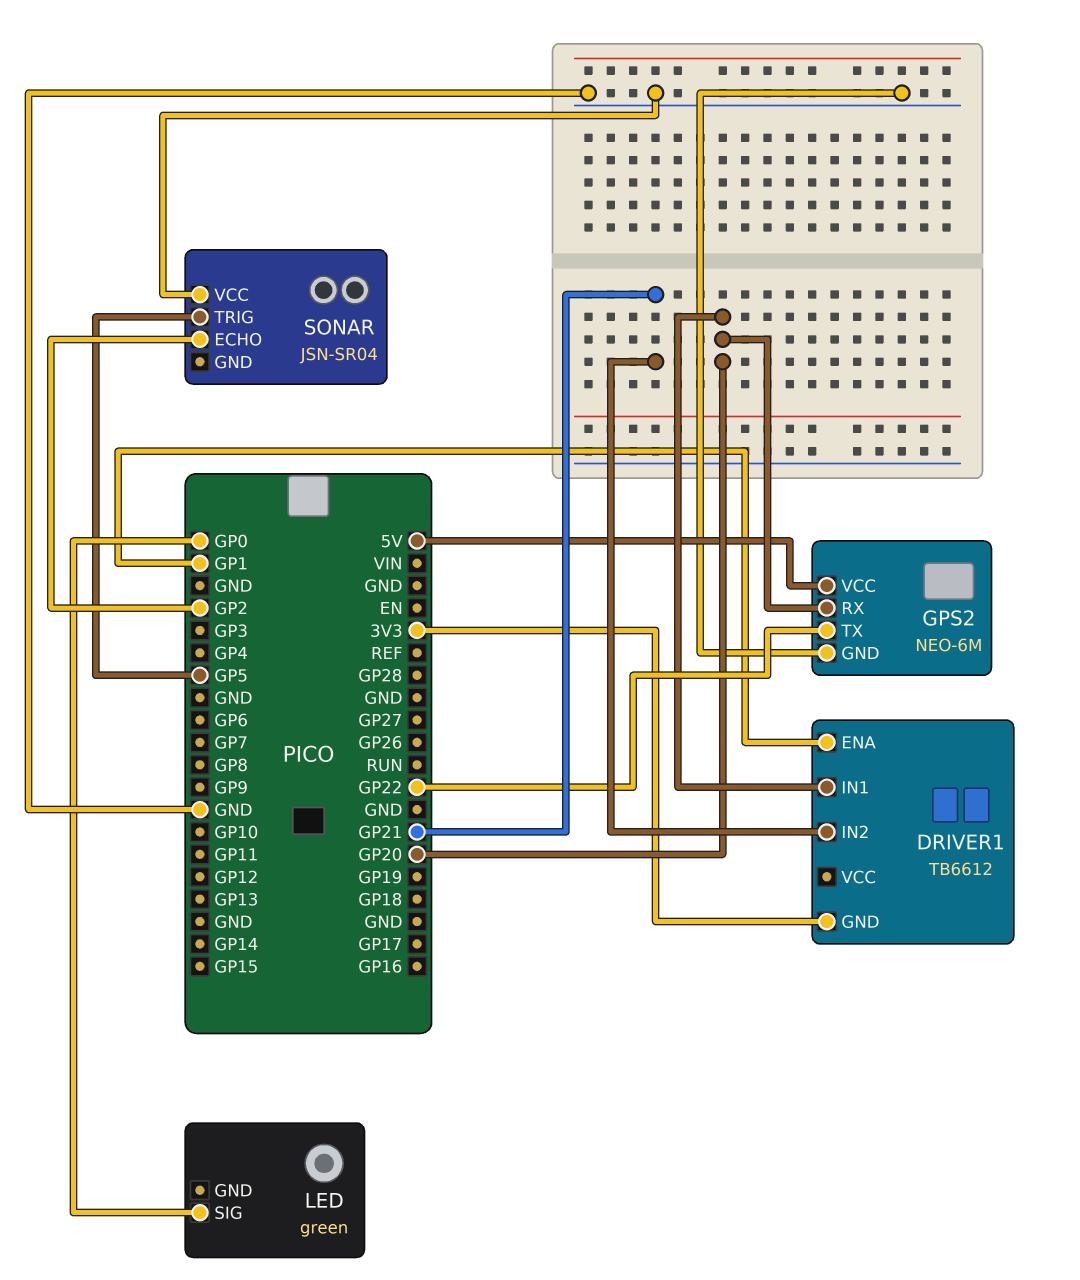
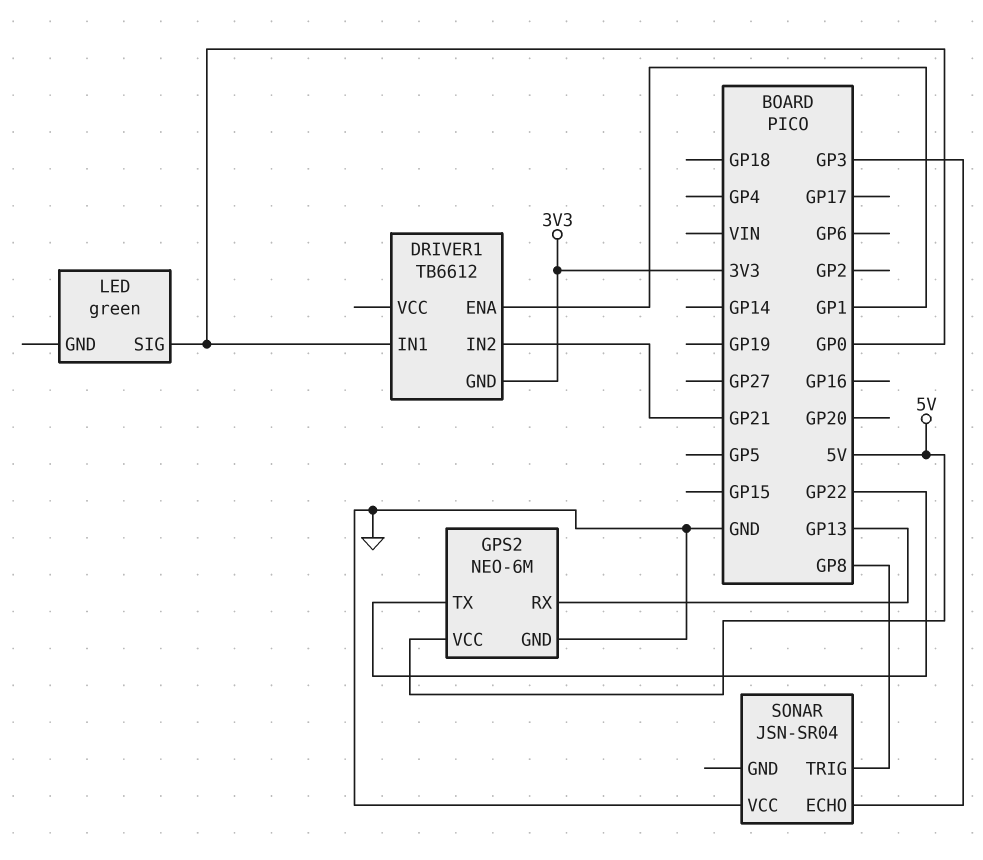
DRIVER1 pin IN1: GP20 -> GP0
GPS2 pin RX: GP20 -> GP13
SONAR pin ECHO: GP2 -> GP3
SONAR pin TRIG: GP5 -> GP8

